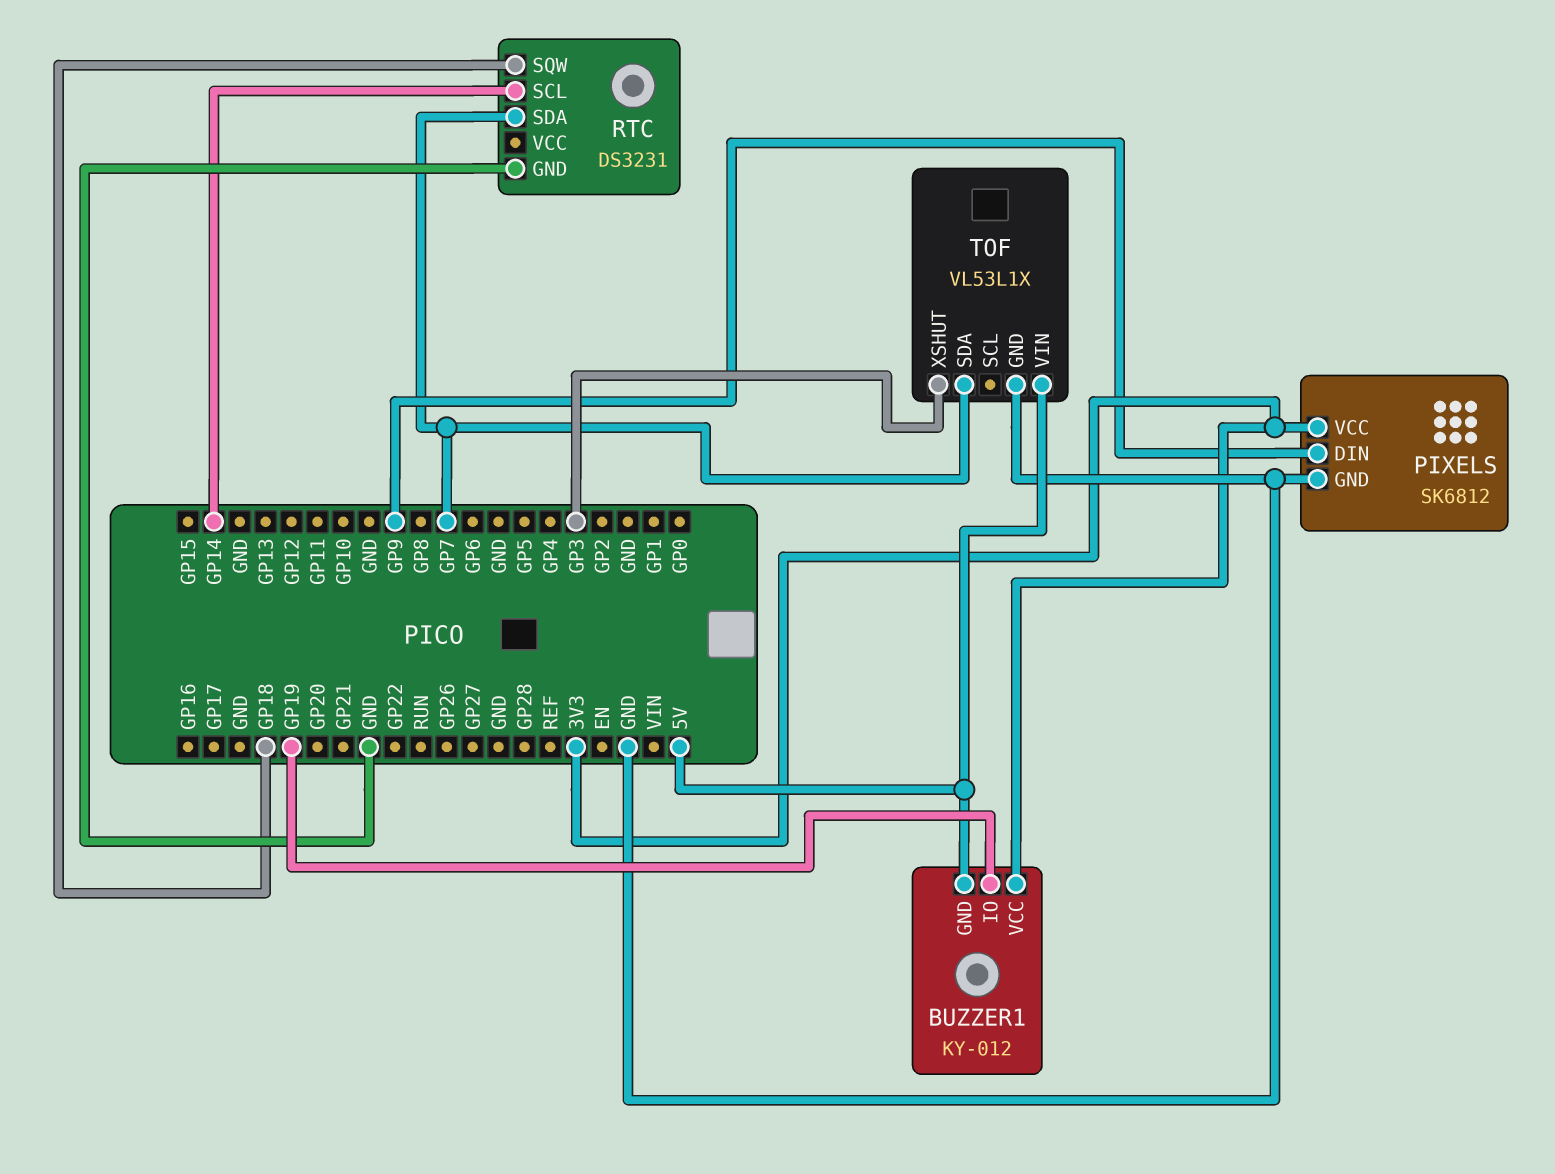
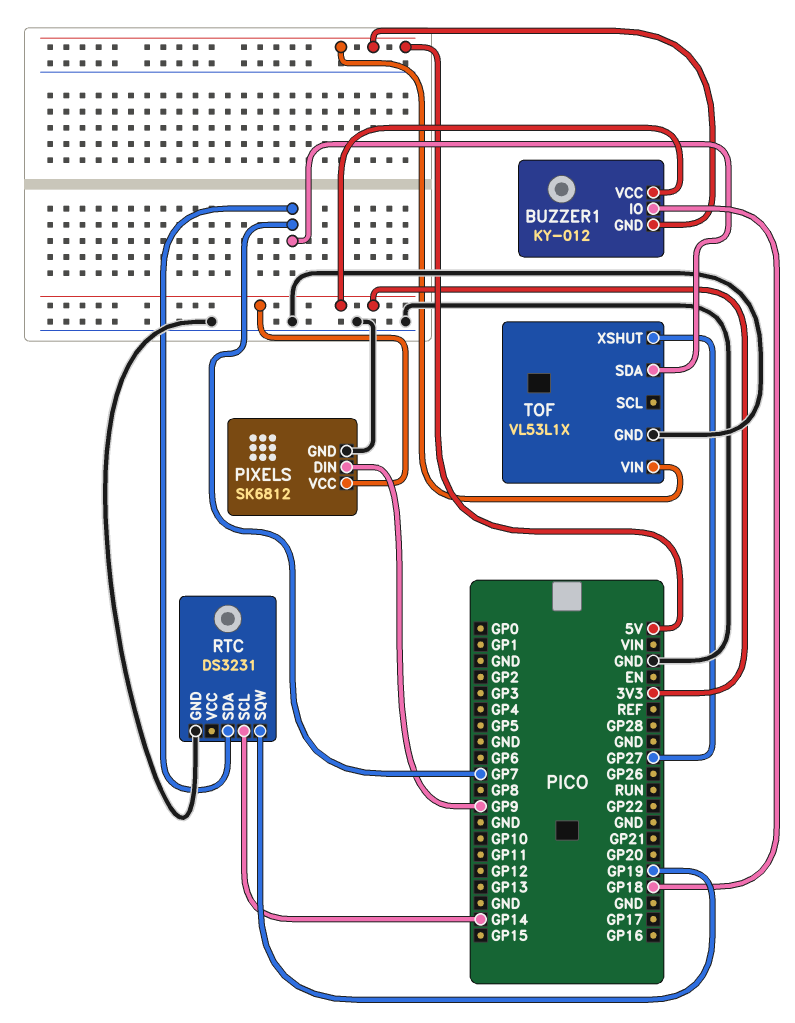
BUZZER1 pin IO: GP19 -> GP18
RTC pin SQW: GP18 -> GP19
TOF pin XSHUT: GP3 -> GP27

